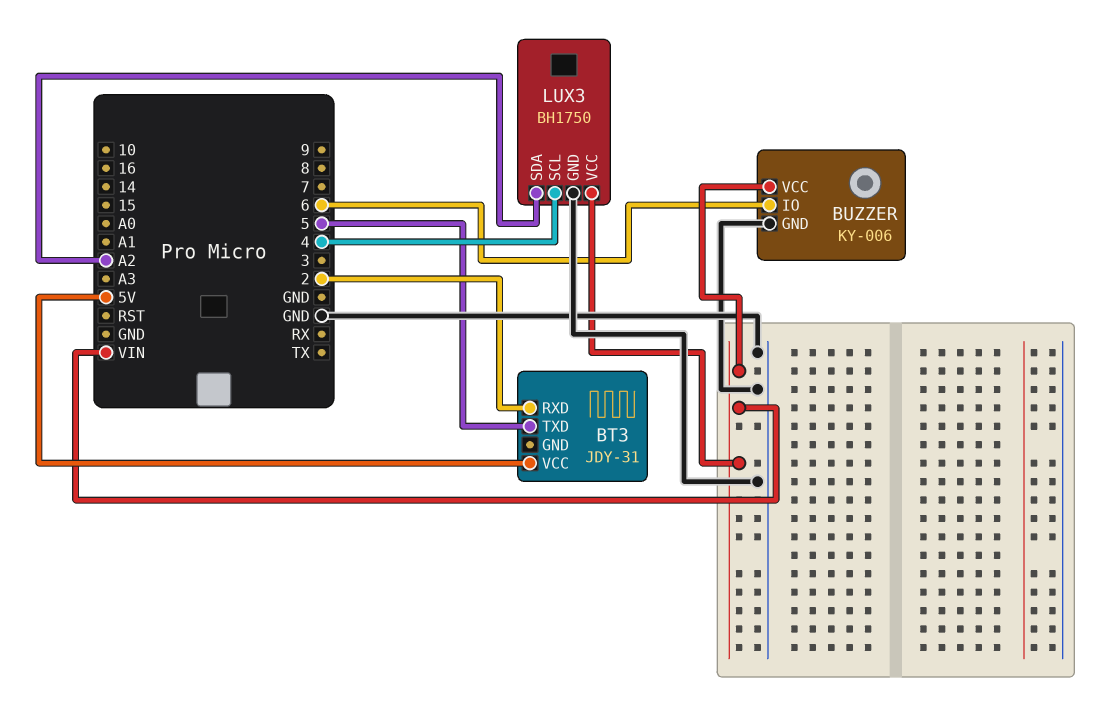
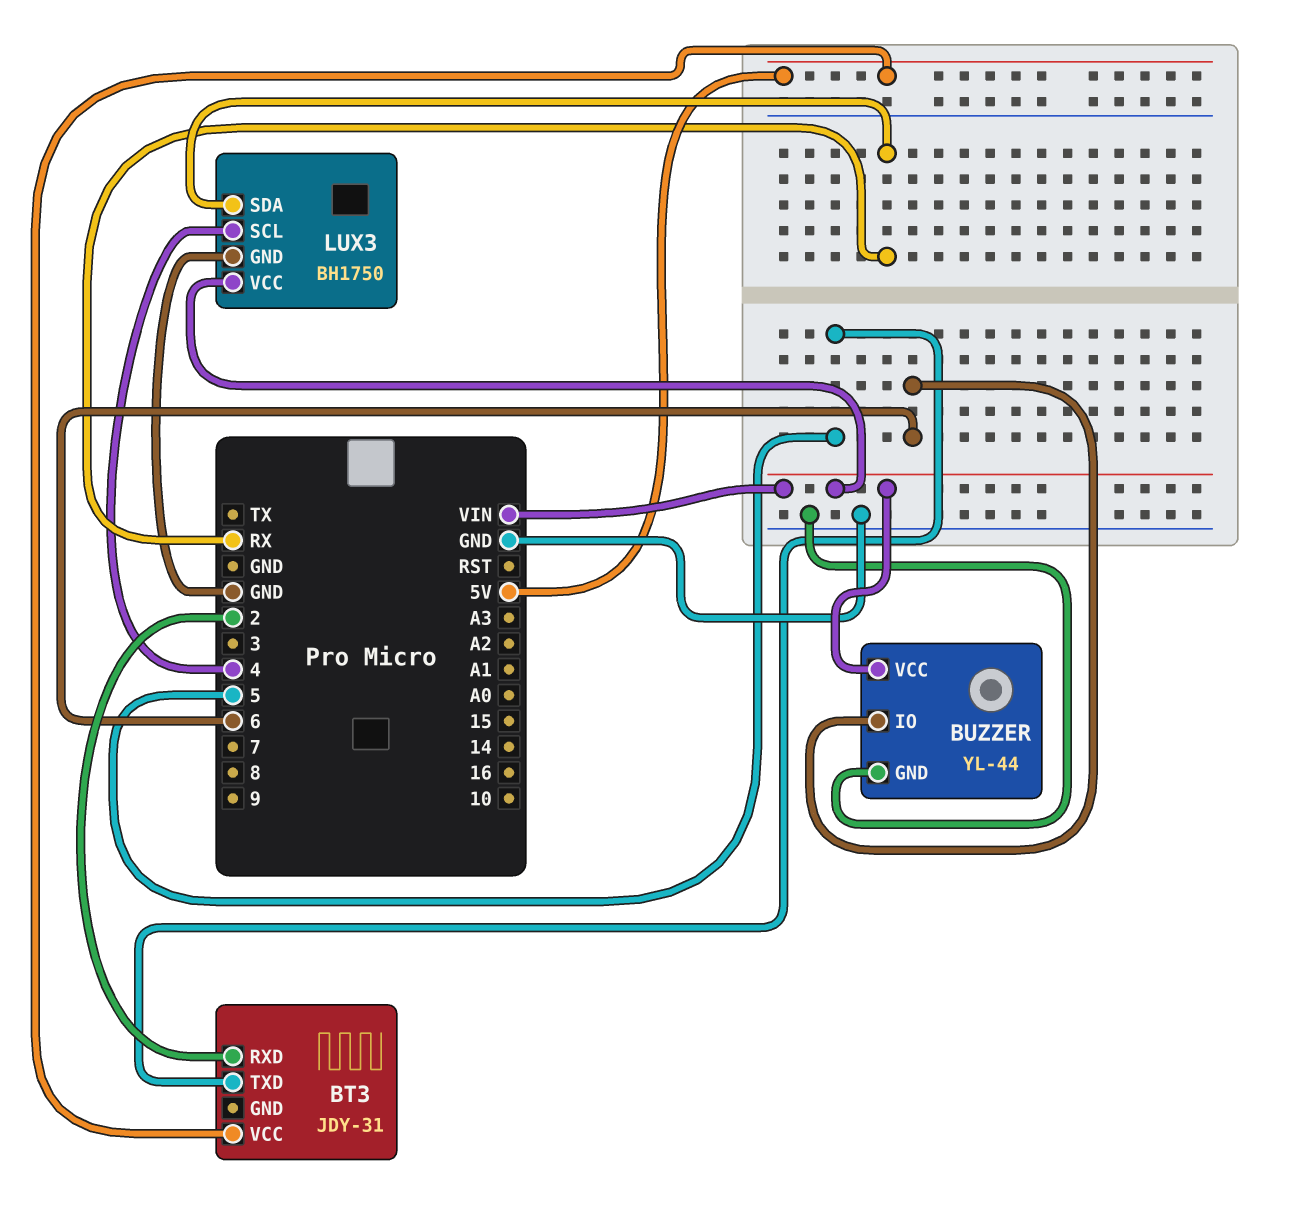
BUZZER: KY-006 -> YL-44
LUX3 pin SDA: A2 -> RX

